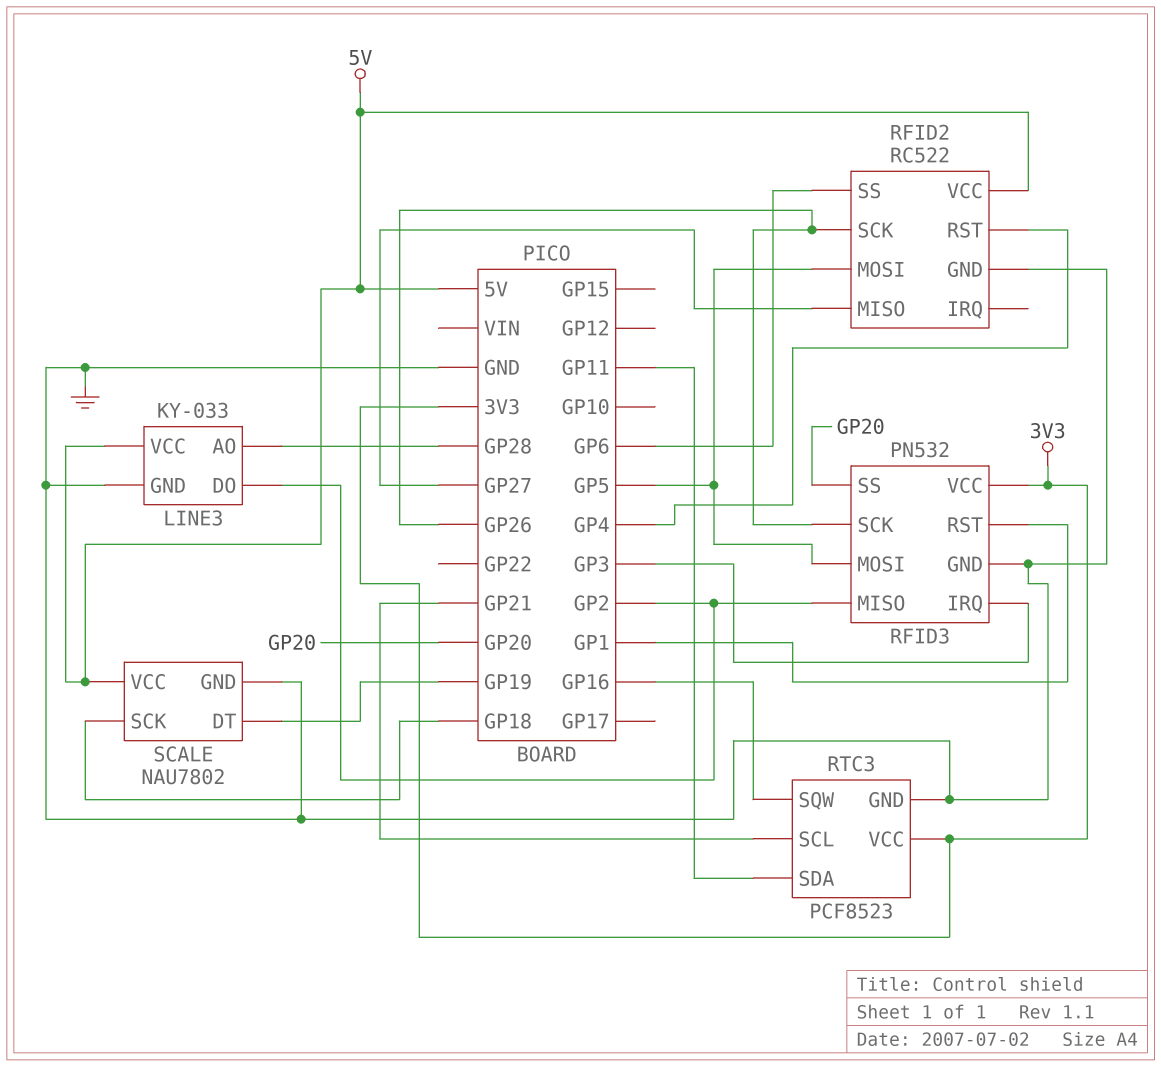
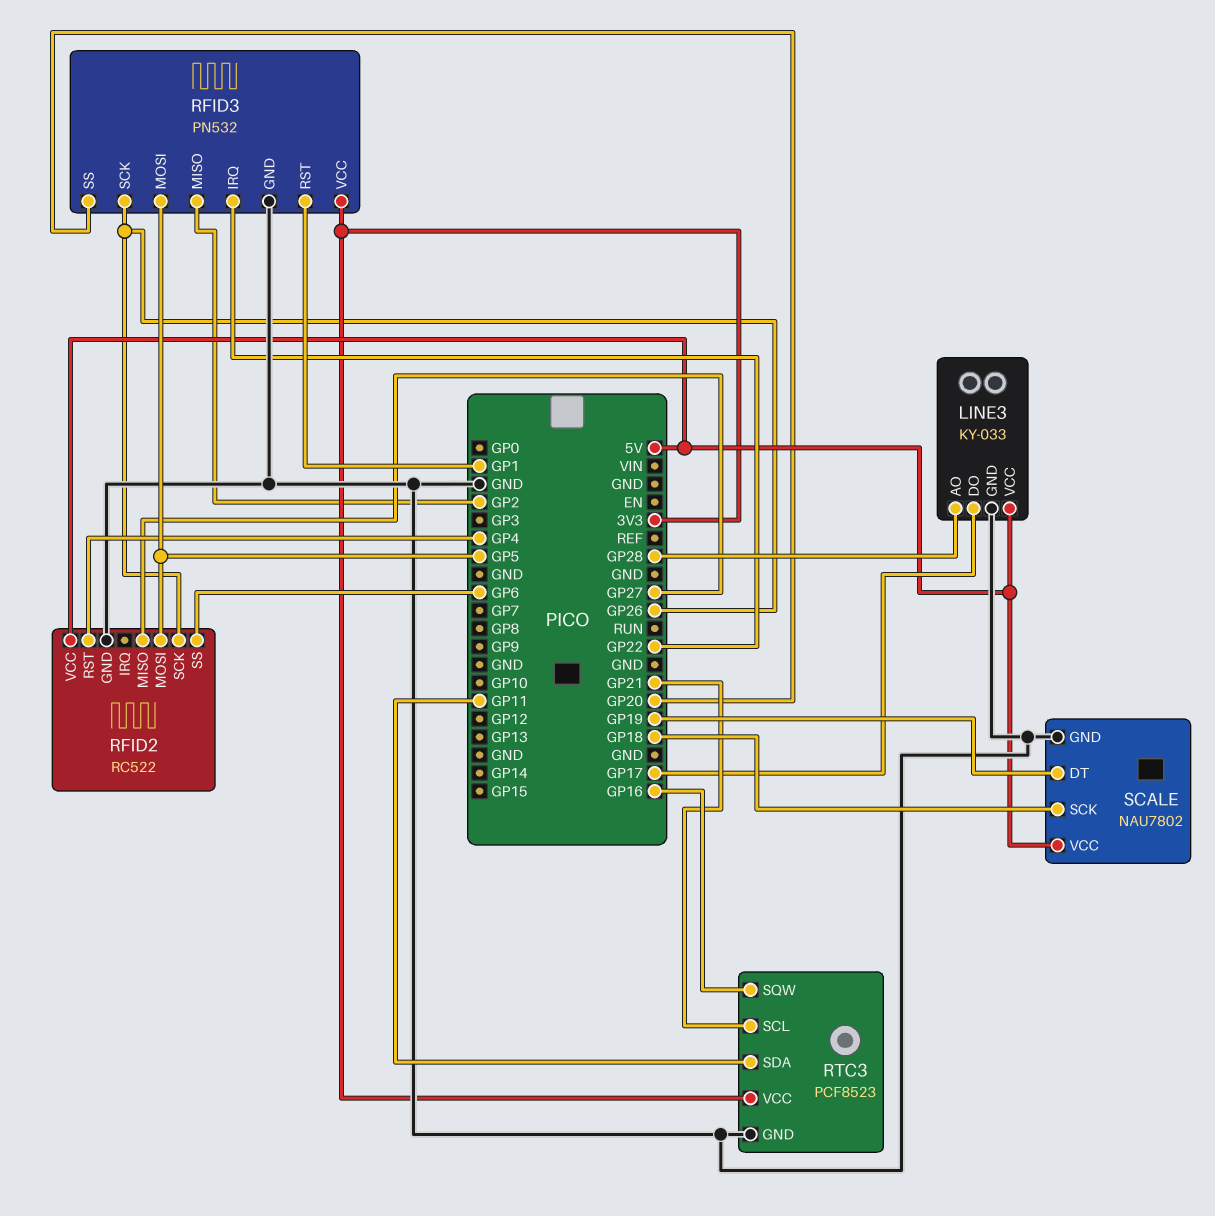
LINE3 pin DO: GP2 -> GP17
RFID3 pin IRQ: GP3 -> GP22

